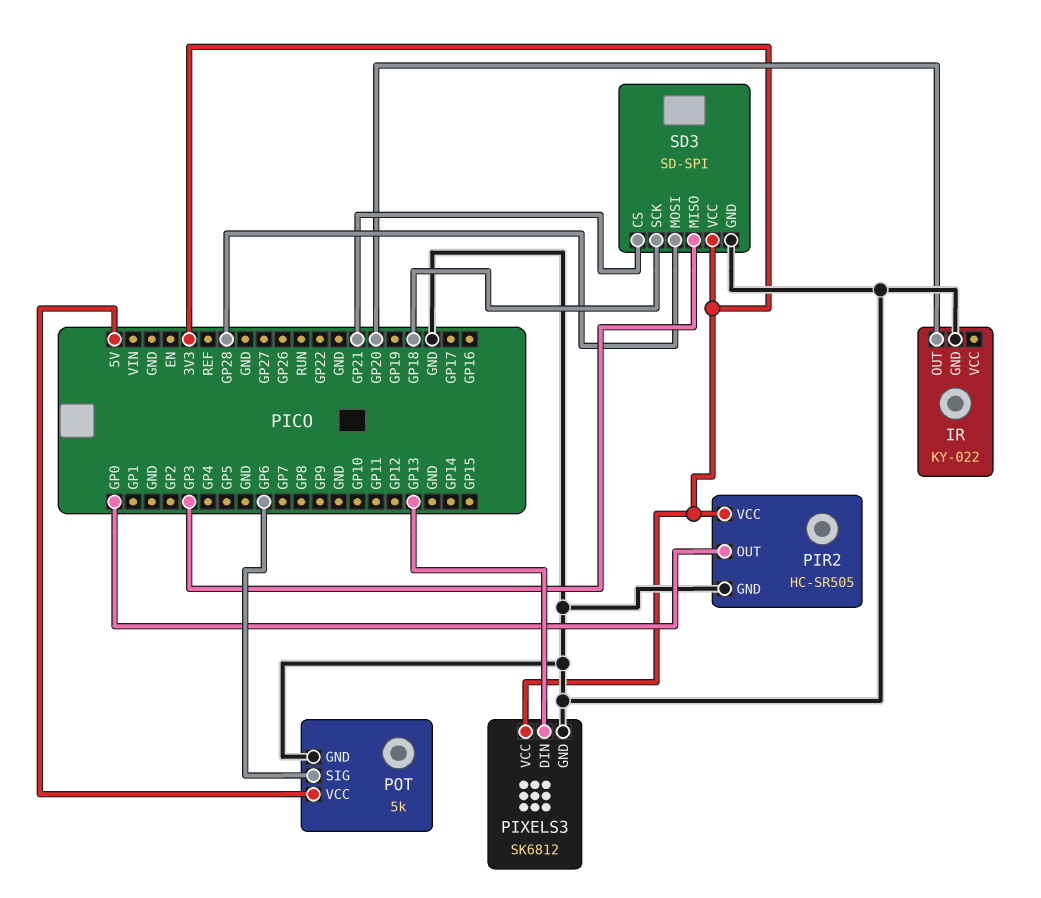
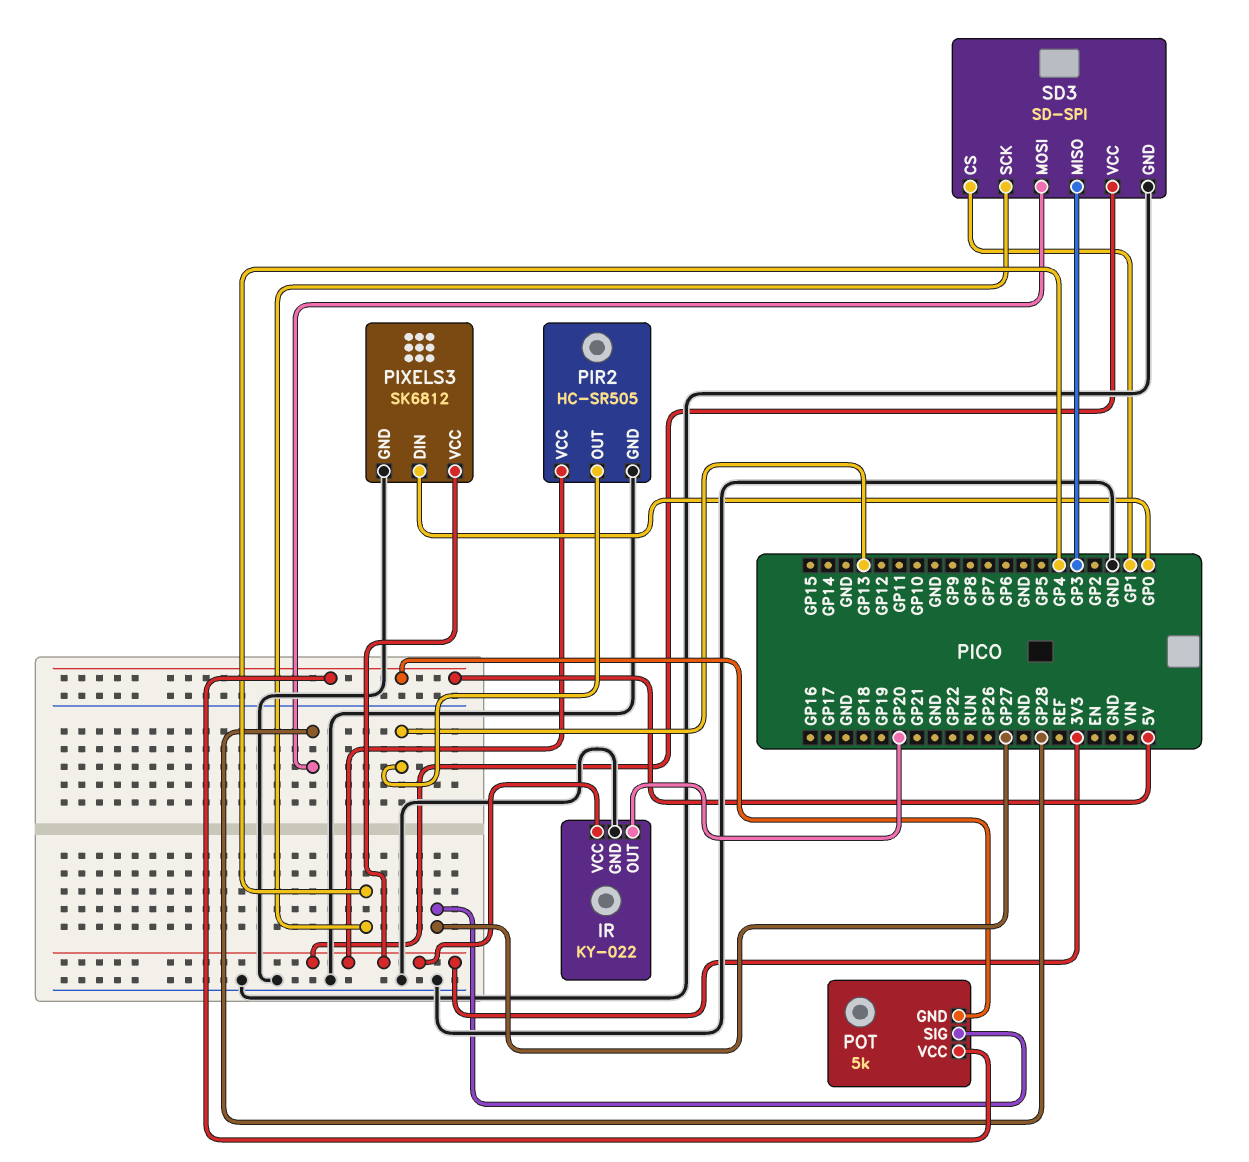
IR pin VCC: none -> 3V3
PIR2 pin OUT: GP0 -> GP13
PIXELS3 pin DIN: GP13 -> GP0
POT pin GND: GND -> 5V
POT pin SIG: GP6 -> GP27
SD3 pin CS: GP21 -> GP1
SD3 pin SCK: GP18 -> GP4

